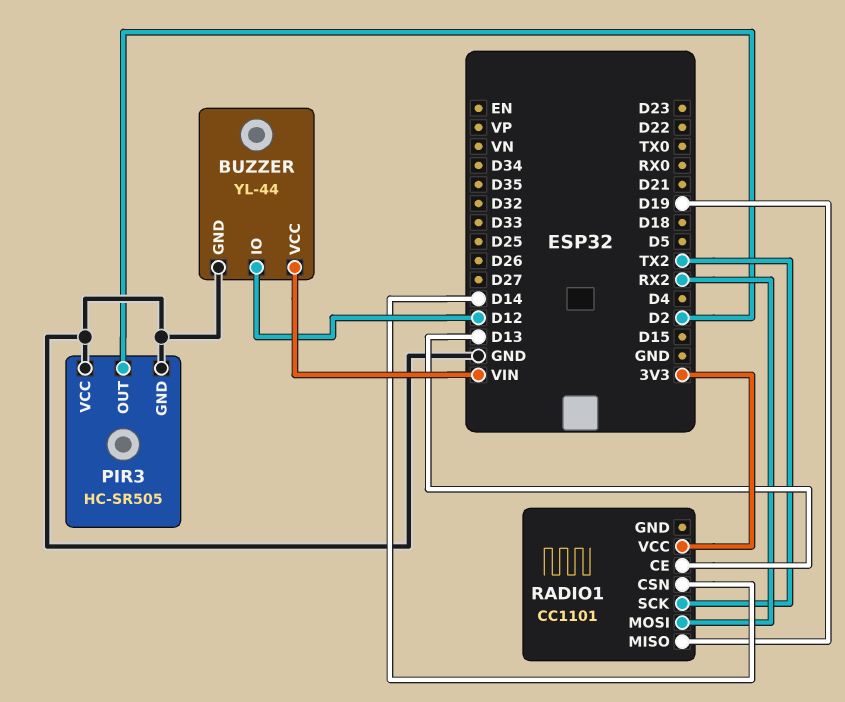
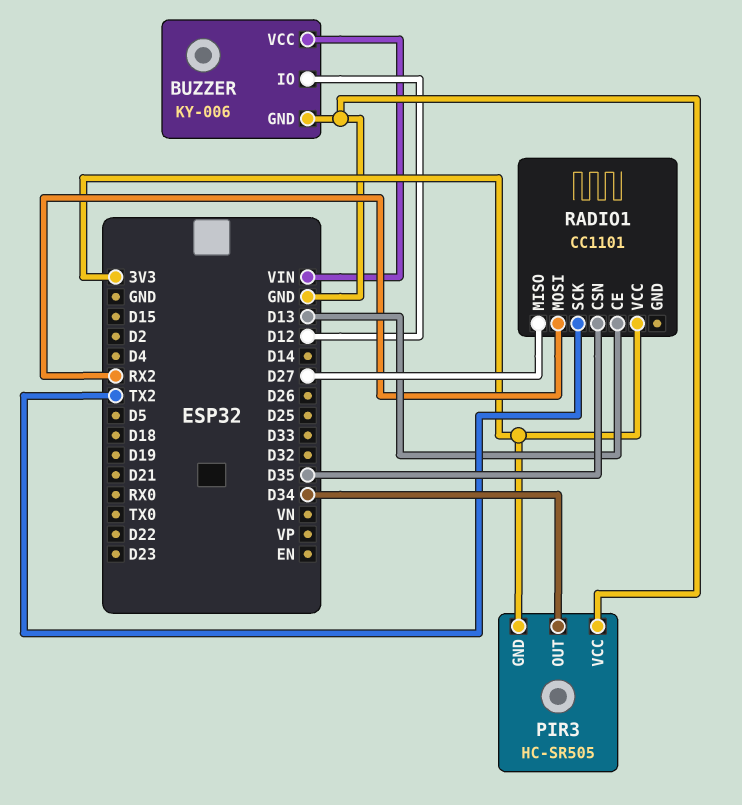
BUZZER: YL-44 -> KY-006
PIR3 pin GND: GND -> 3V3
PIR3 pin OUT: D2 -> D34
RADIO1 pin CSN: D14 -> D35
RADIO1 pin MISO: D19 -> D27

